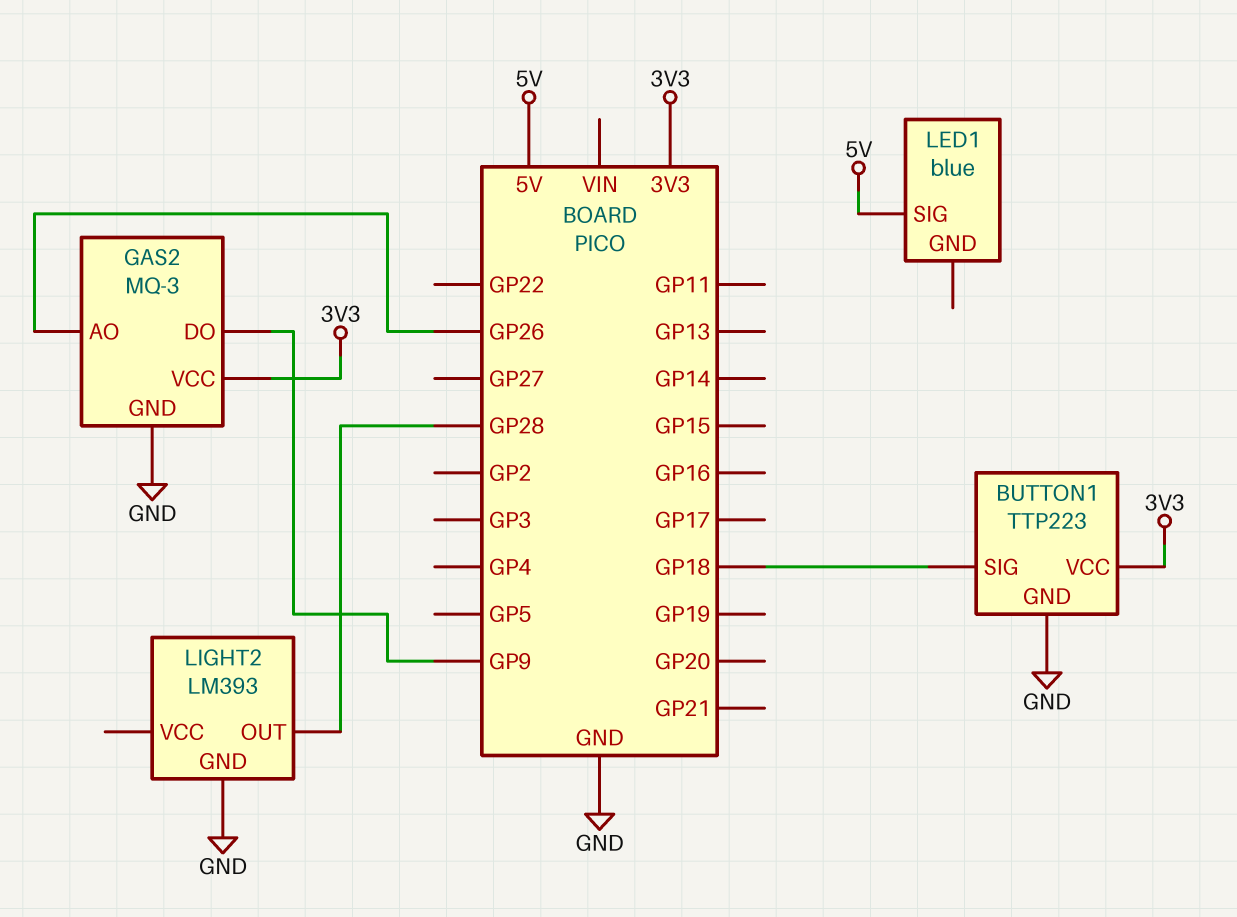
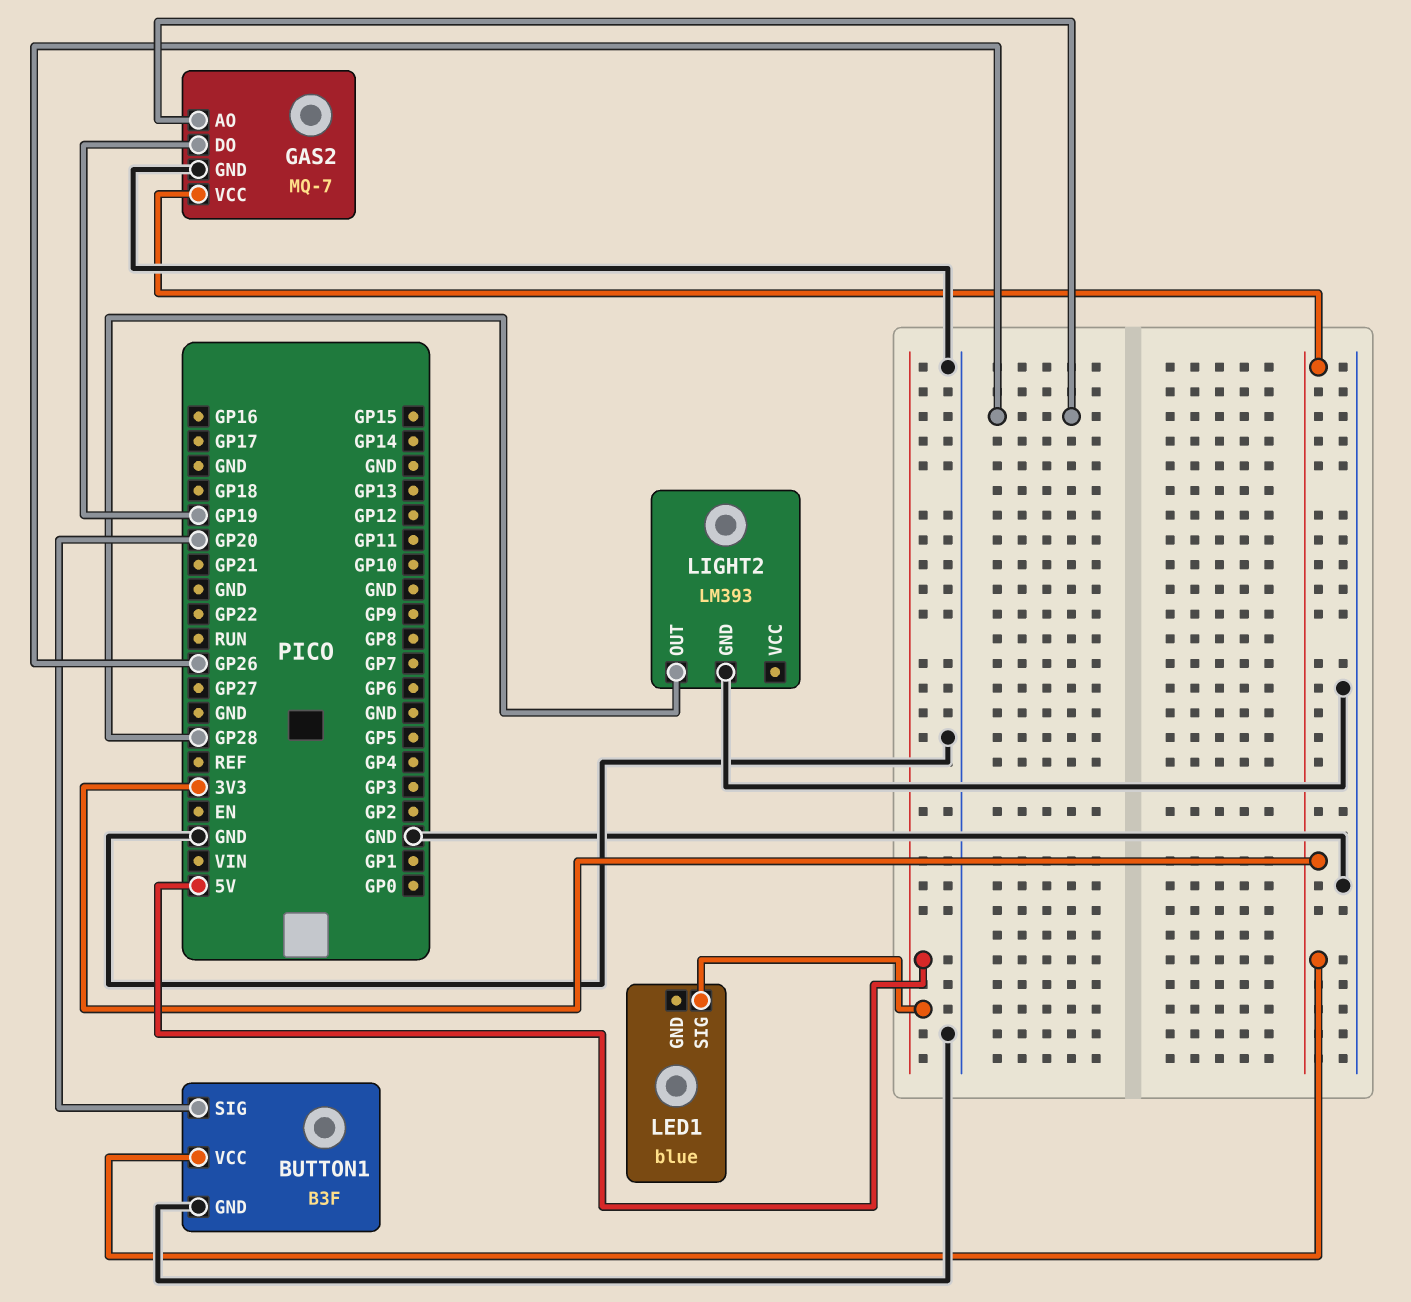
BUTTON1: TTP223 -> B3F
BUTTON1 pin SIG: GP18 -> GP20
GAS2: MQ-3 -> MQ-7
GAS2 pin DO: GP9 -> GP19

